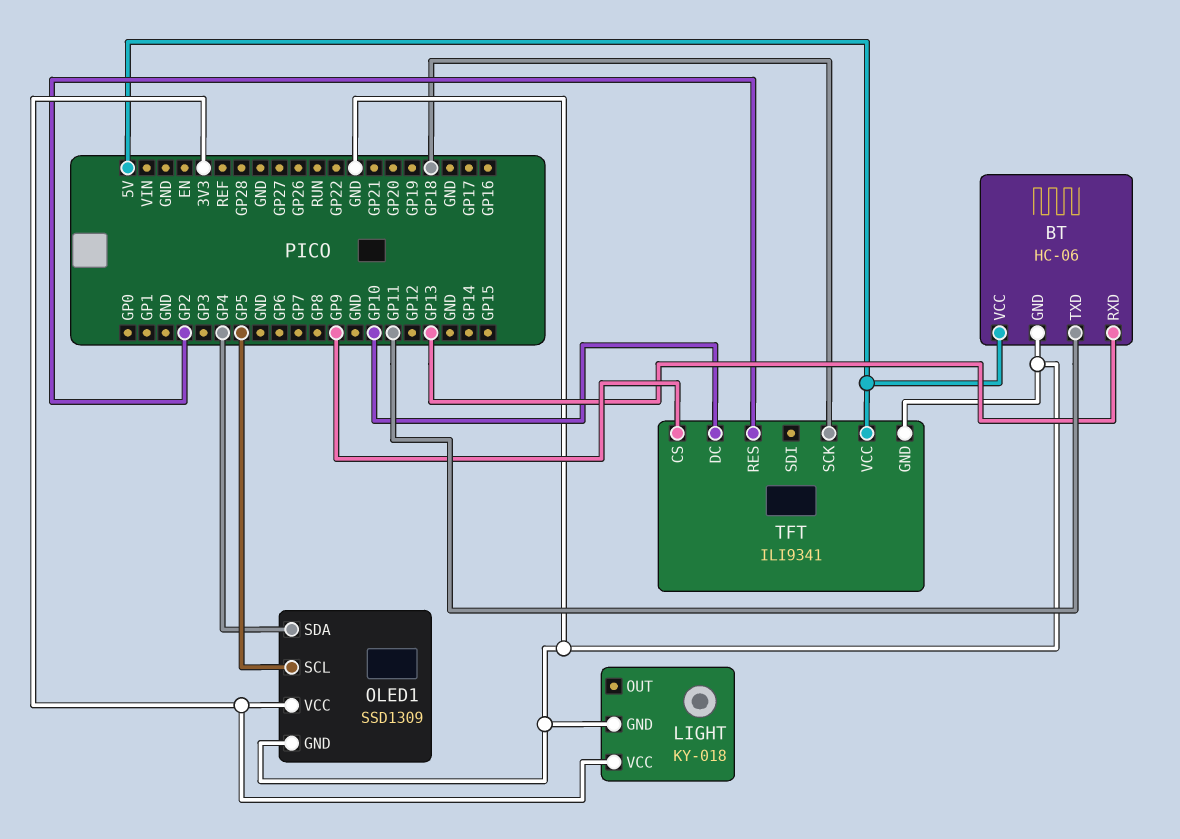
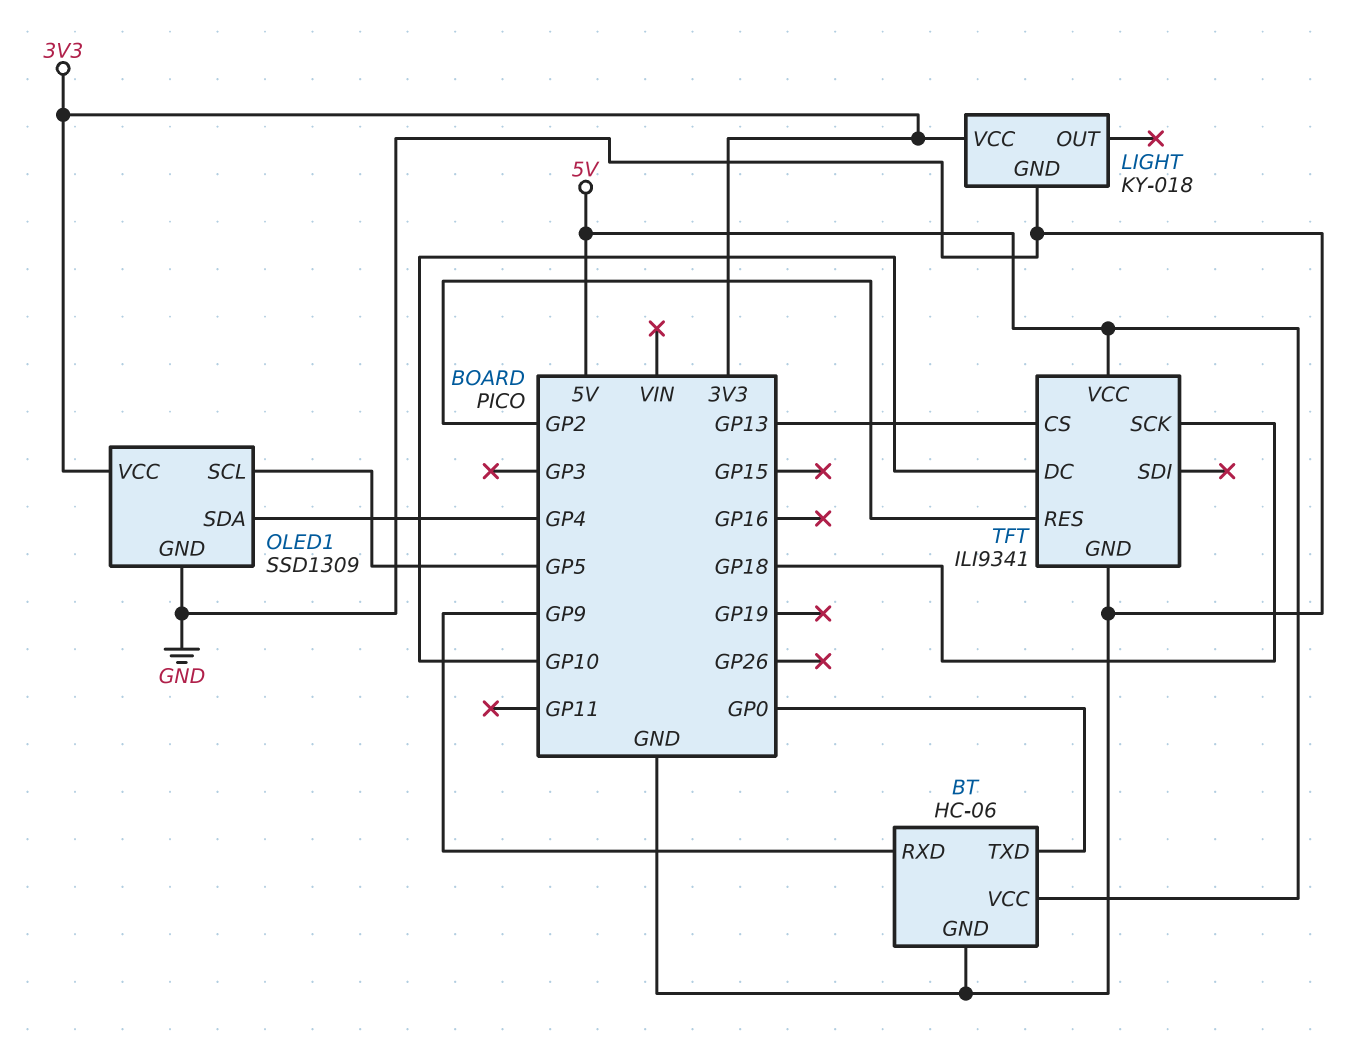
BT pin RXD: GP13 -> GP9
BT pin TXD: GP11 -> GP0
TFT pin CS: GP9 -> GP13

